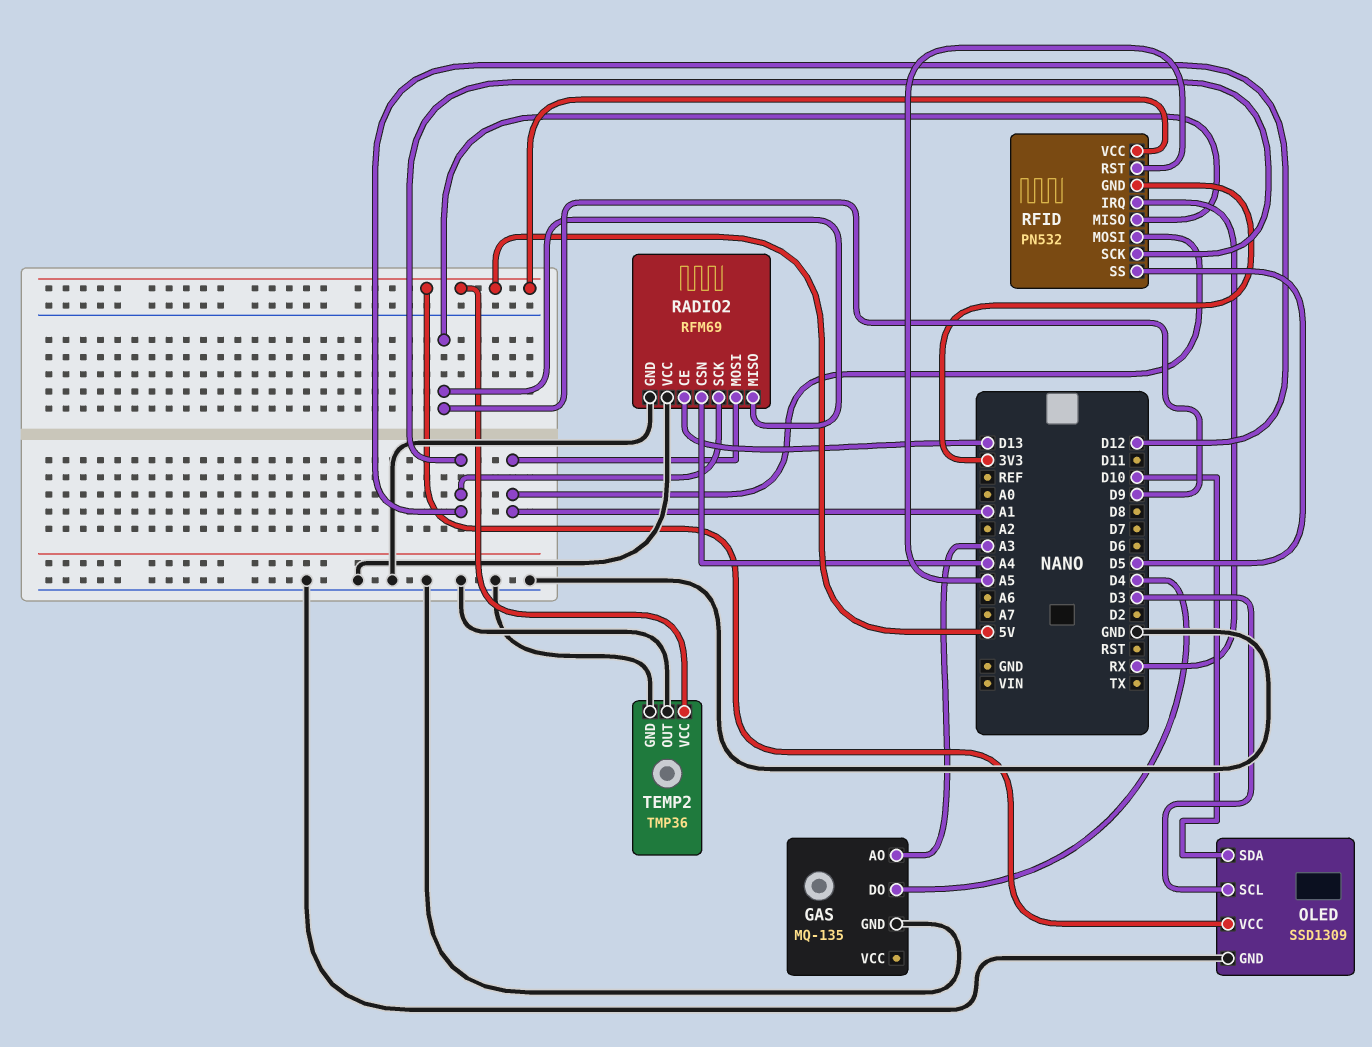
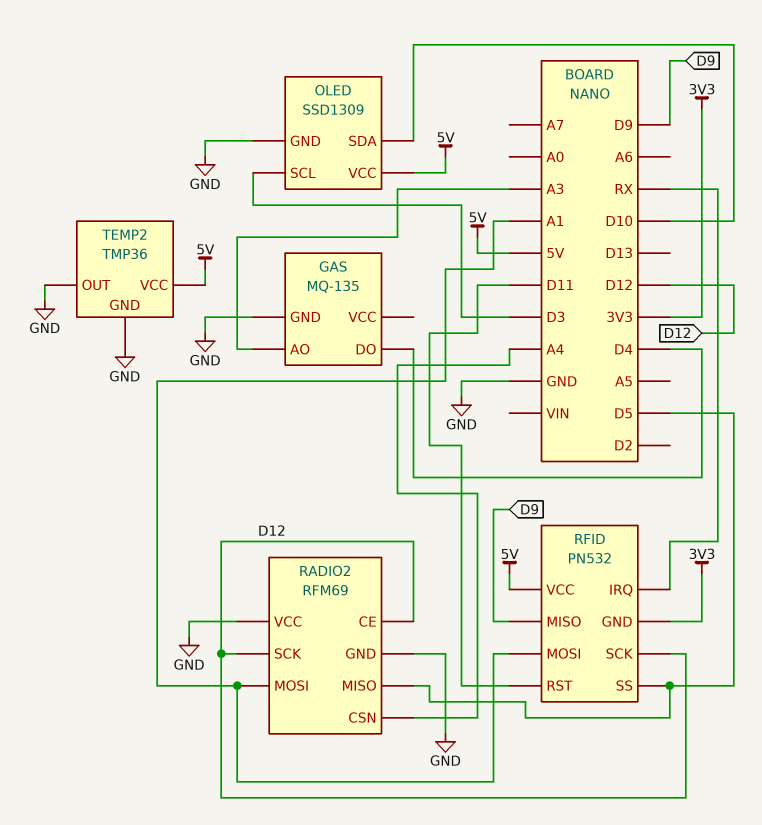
RADIO2 pin CE: D13 -> D12
RADIO2 pin MISO: D9 -> D5
RFID pin RST: A5 -> D11

